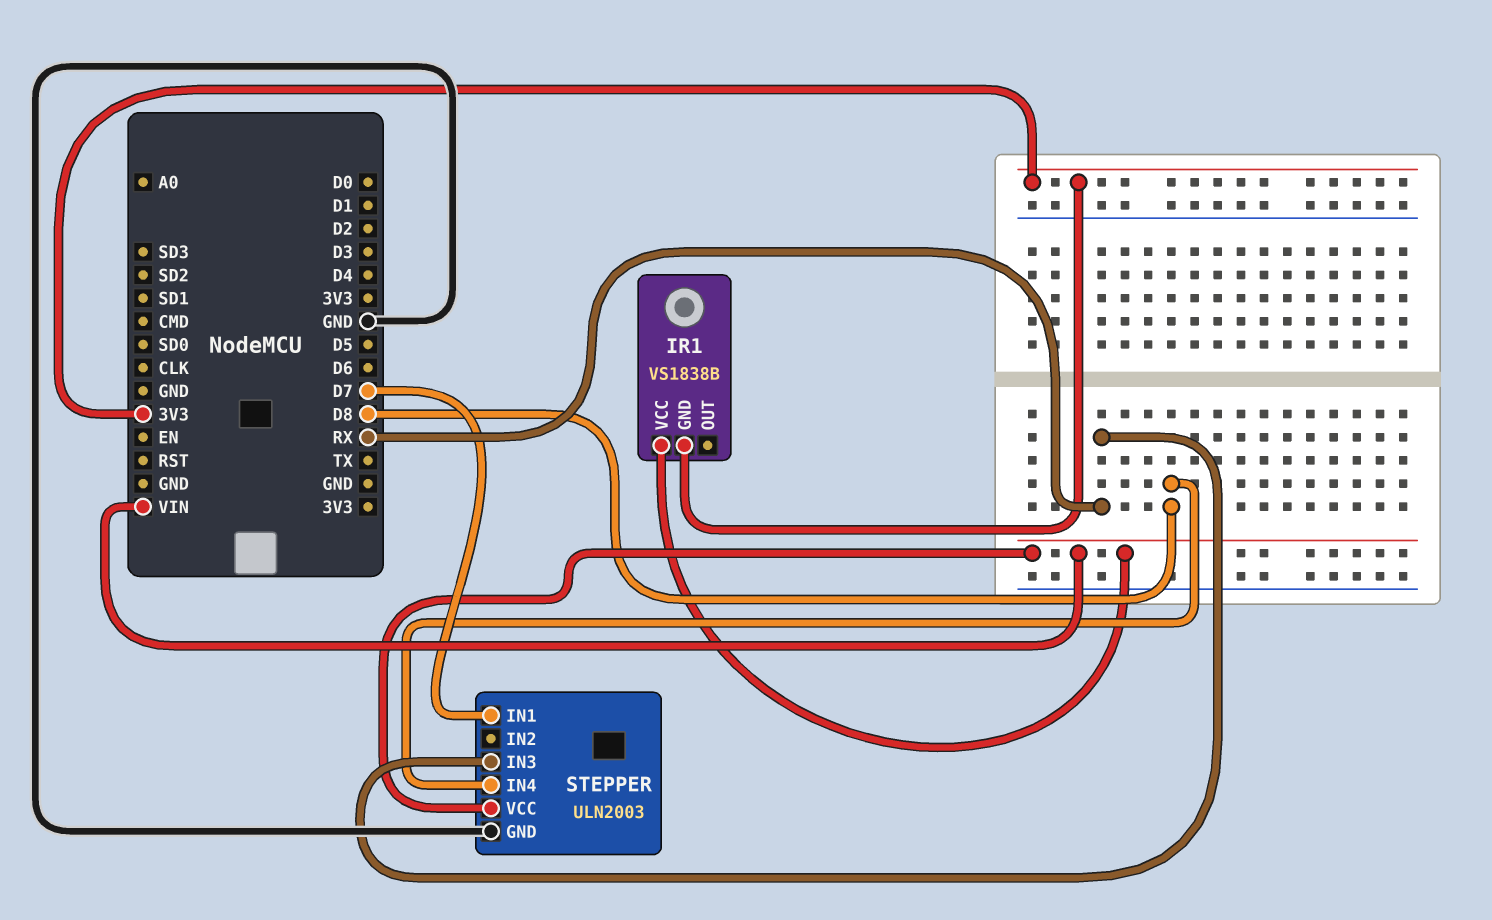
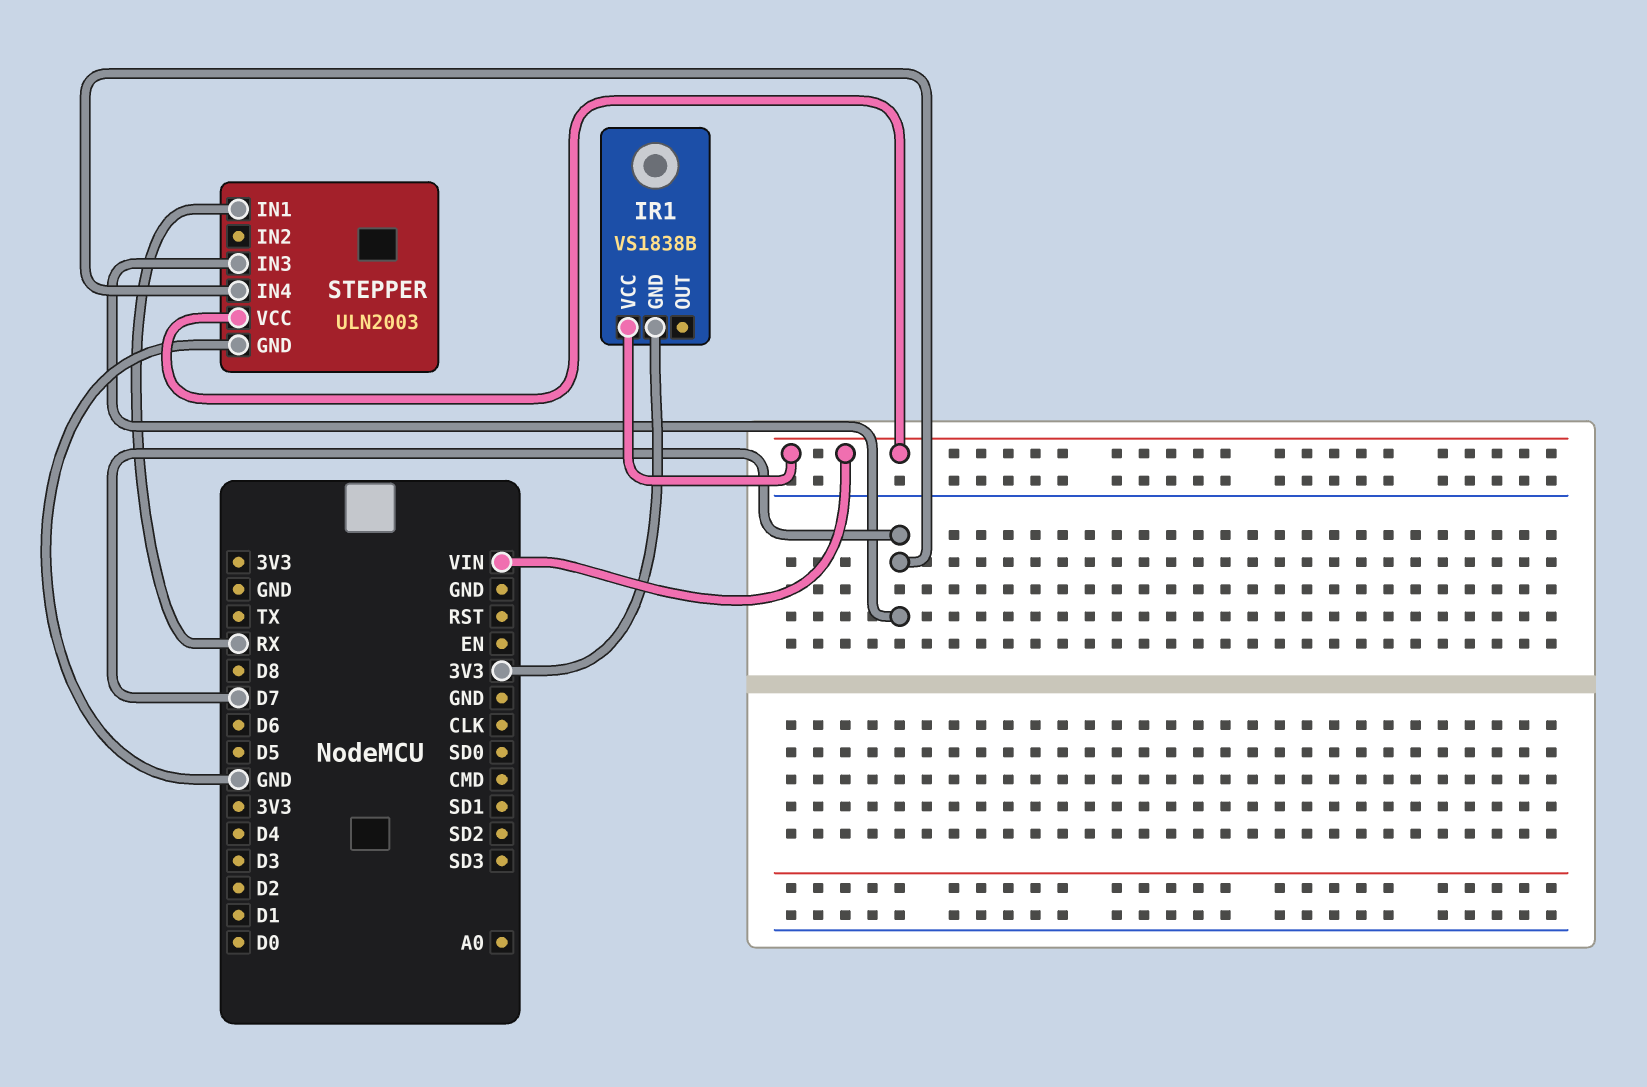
STEPPER pin IN1: D7 -> RX
STEPPER pin IN3: RX -> D7
STEPPER pin IN4: D8 -> D7

